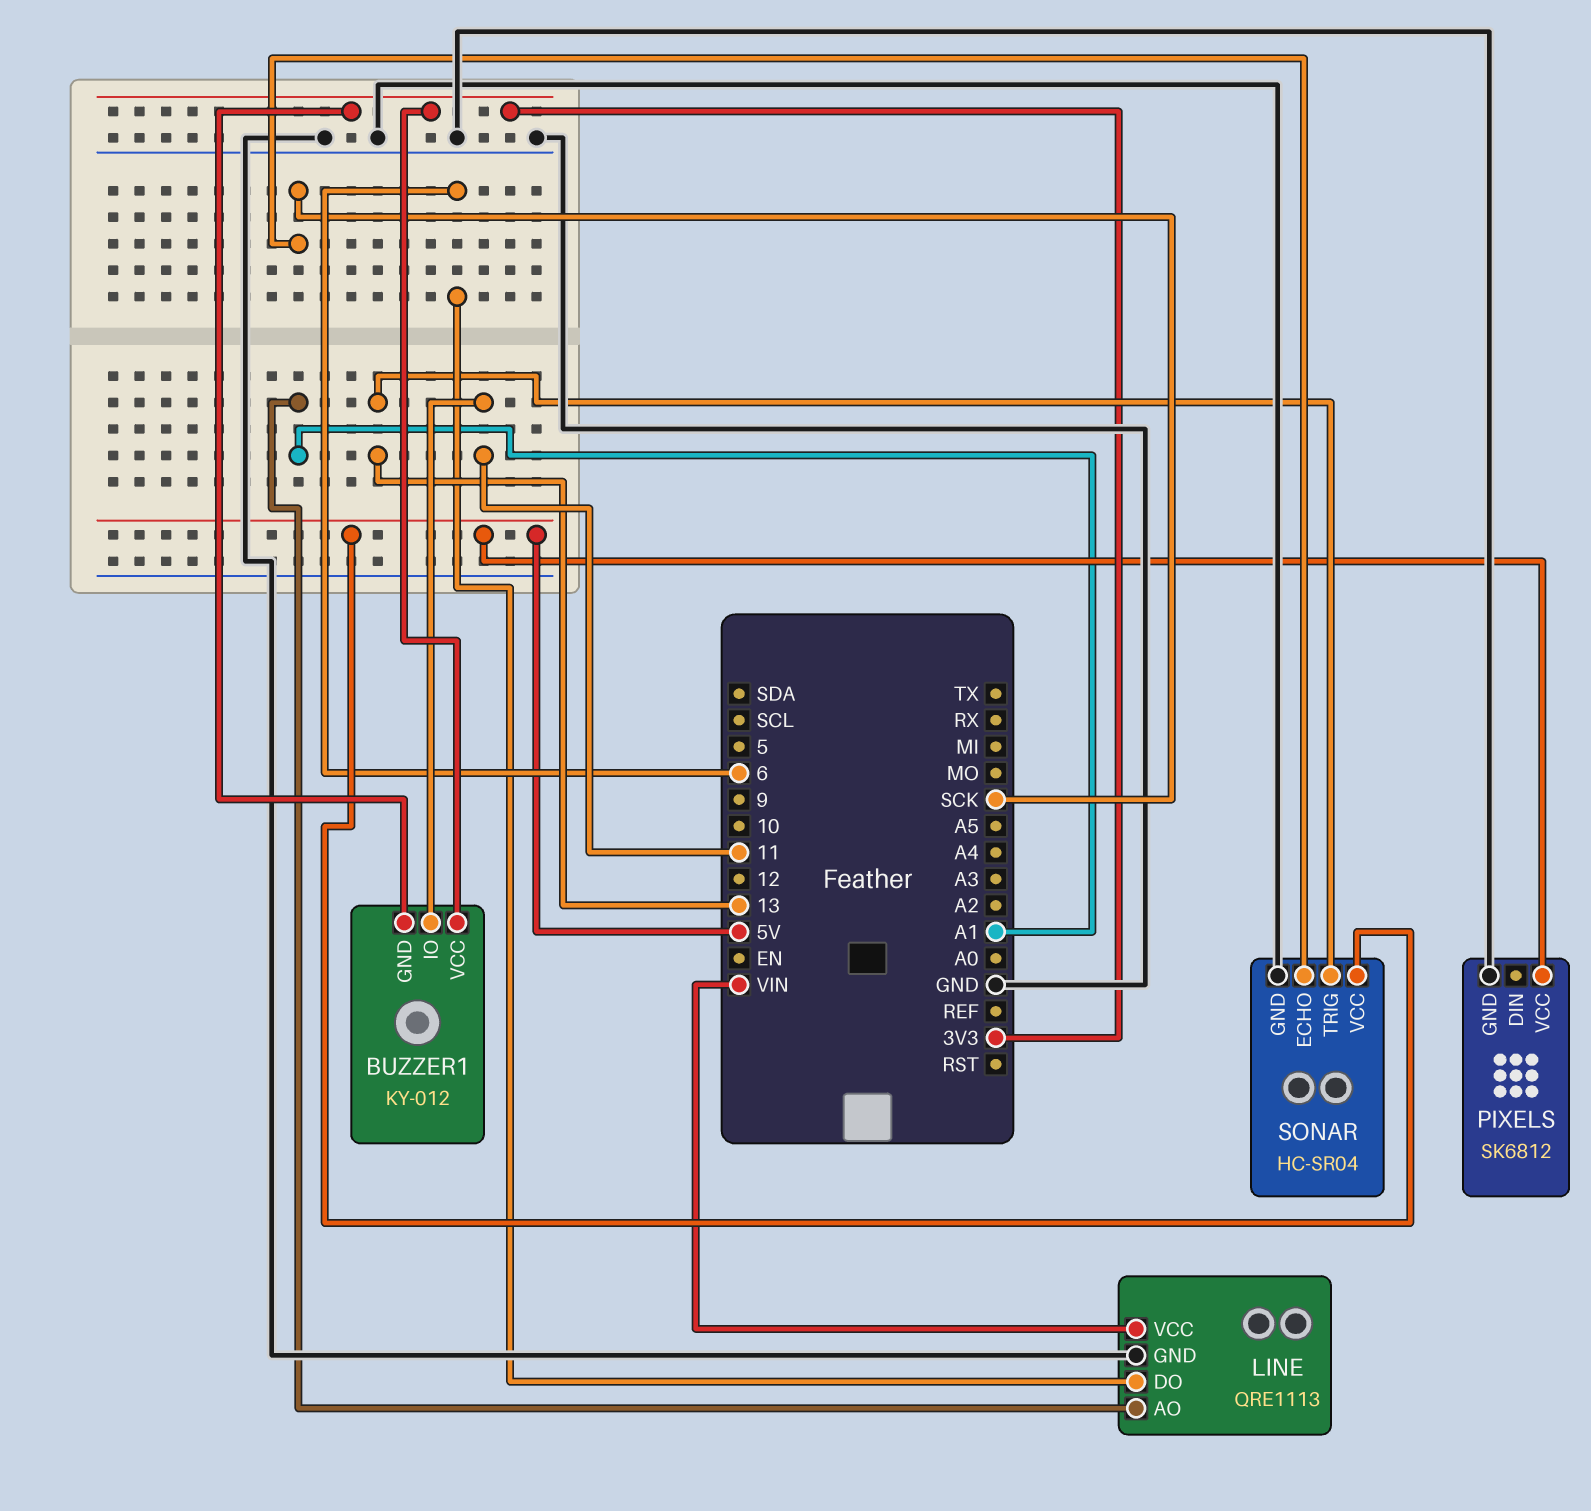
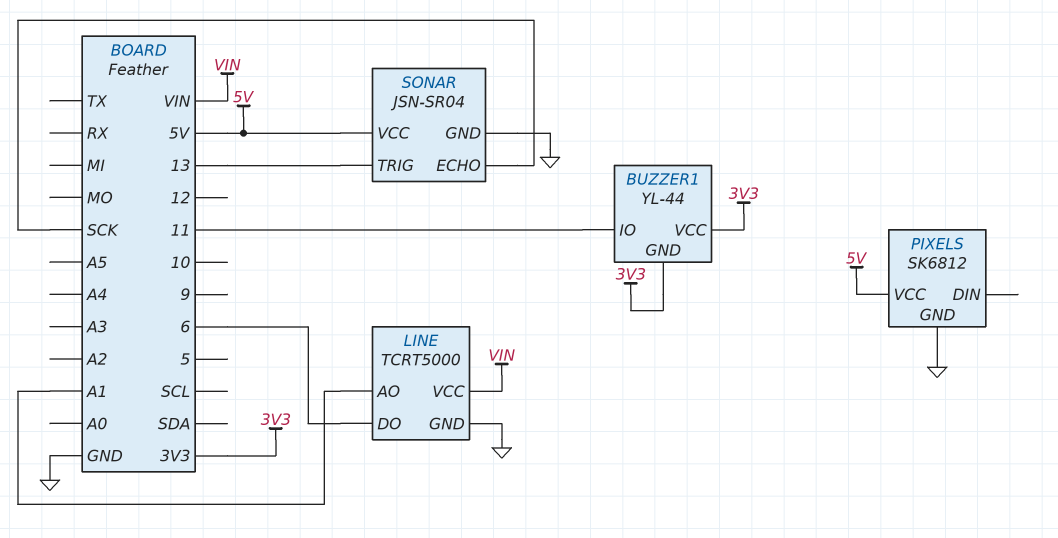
BUZZER1: KY-012 -> YL-44
LINE: QRE1113 -> TCRT5000
SONAR: HC-SR04 -> JSN-SR04

